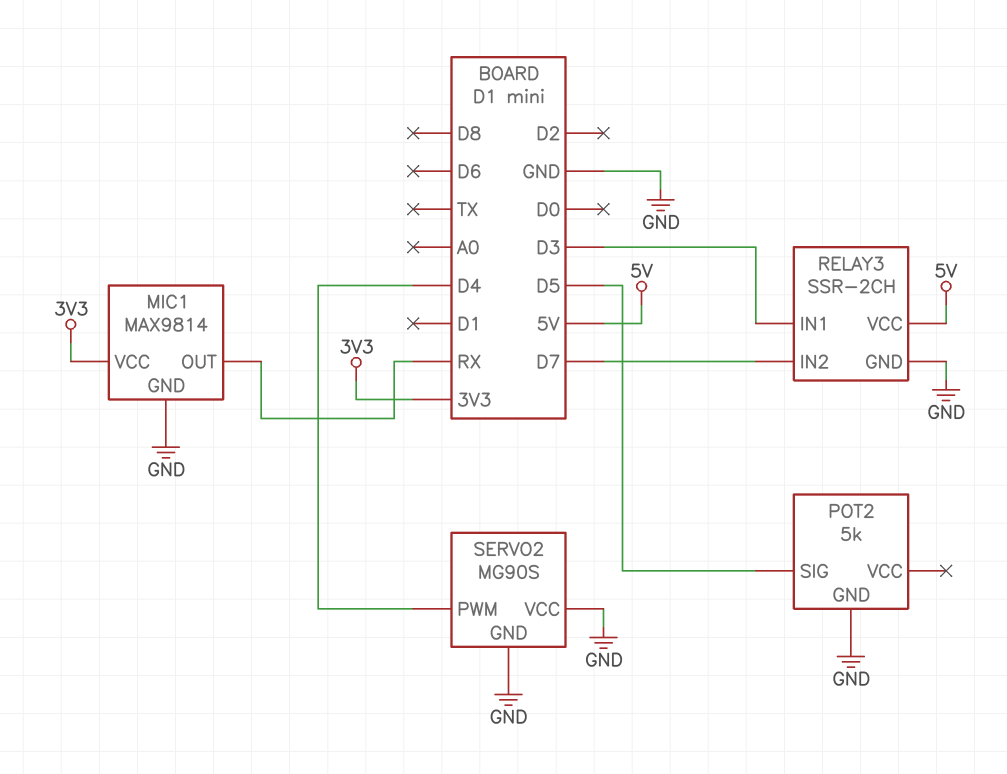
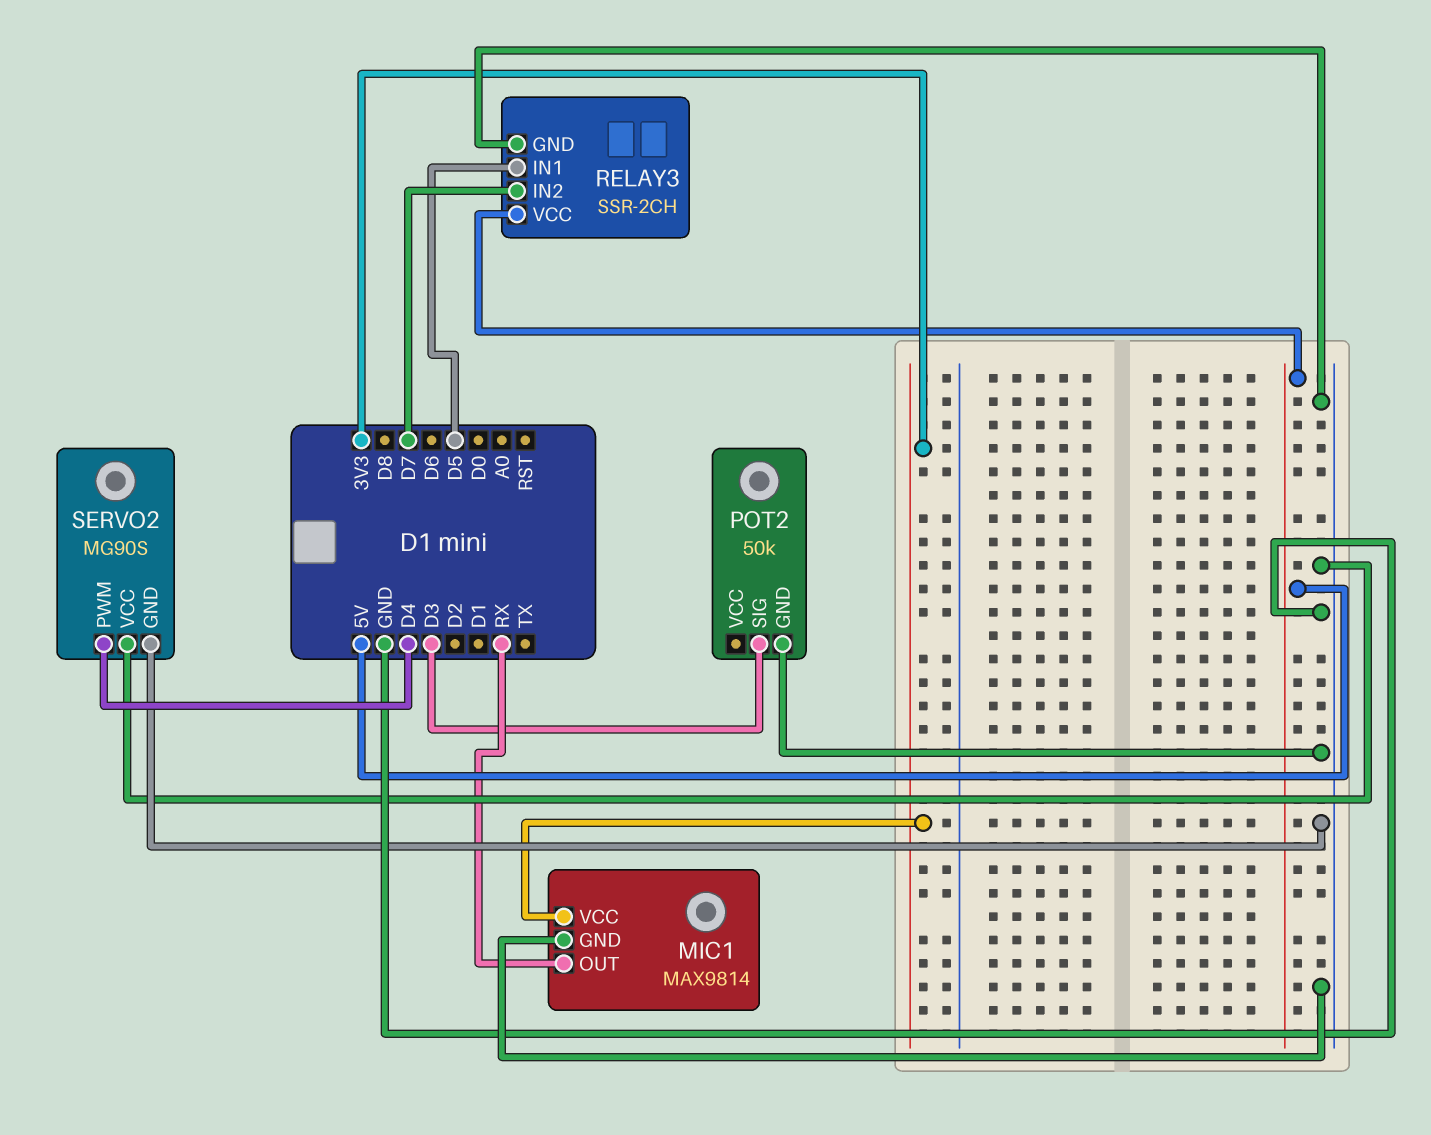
POT2: 5k -> 50k
POT2 pin SIG: D5 -> D3
RELAY3 pin IN1: D3 -> D5

